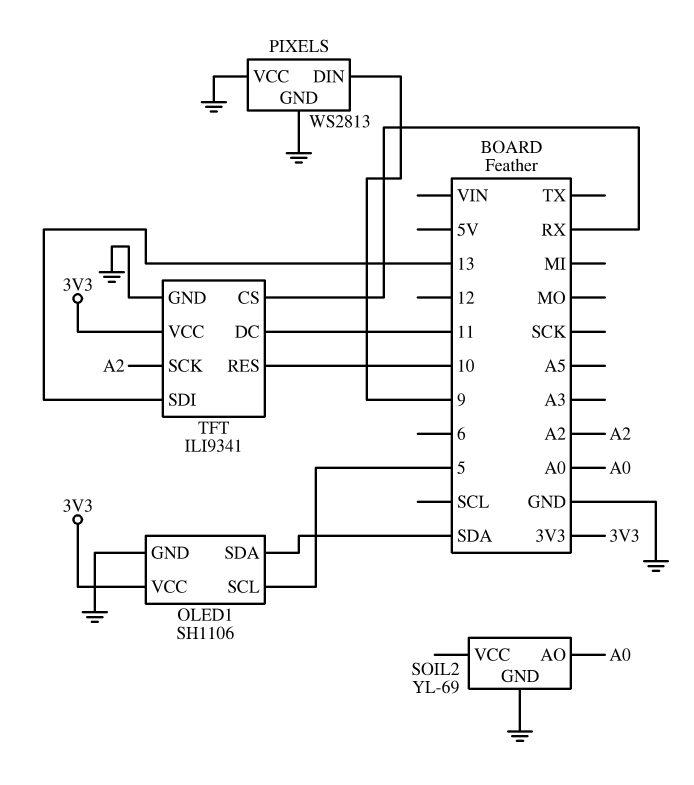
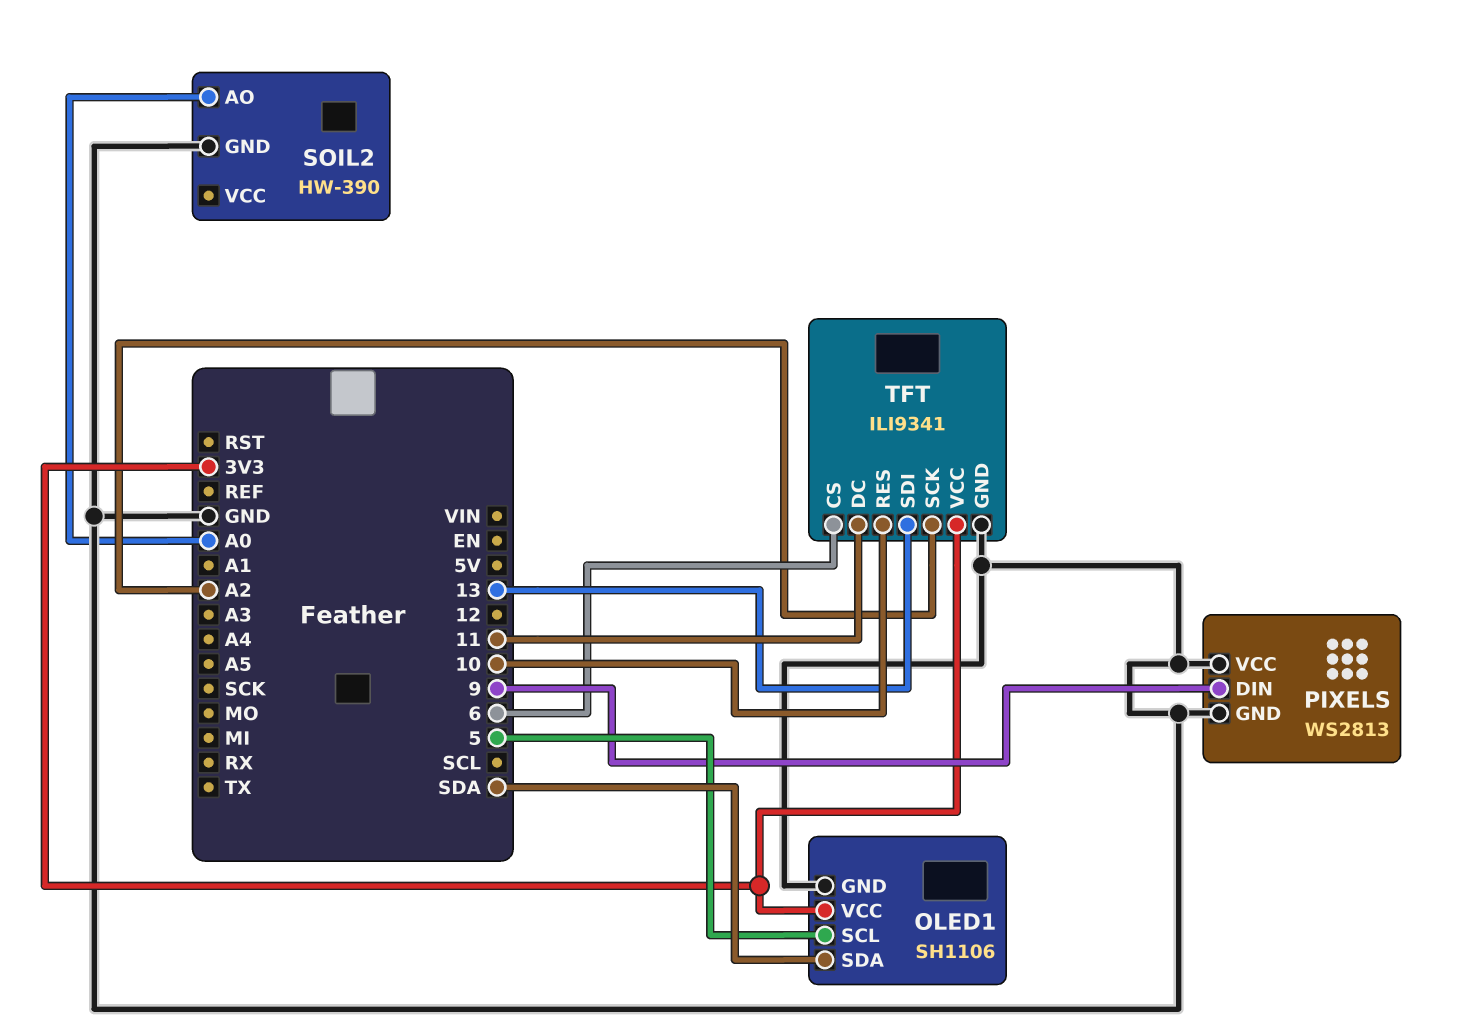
SOIL2: YL-69 -> HW-390
TFT pin CS: RX -> 6

